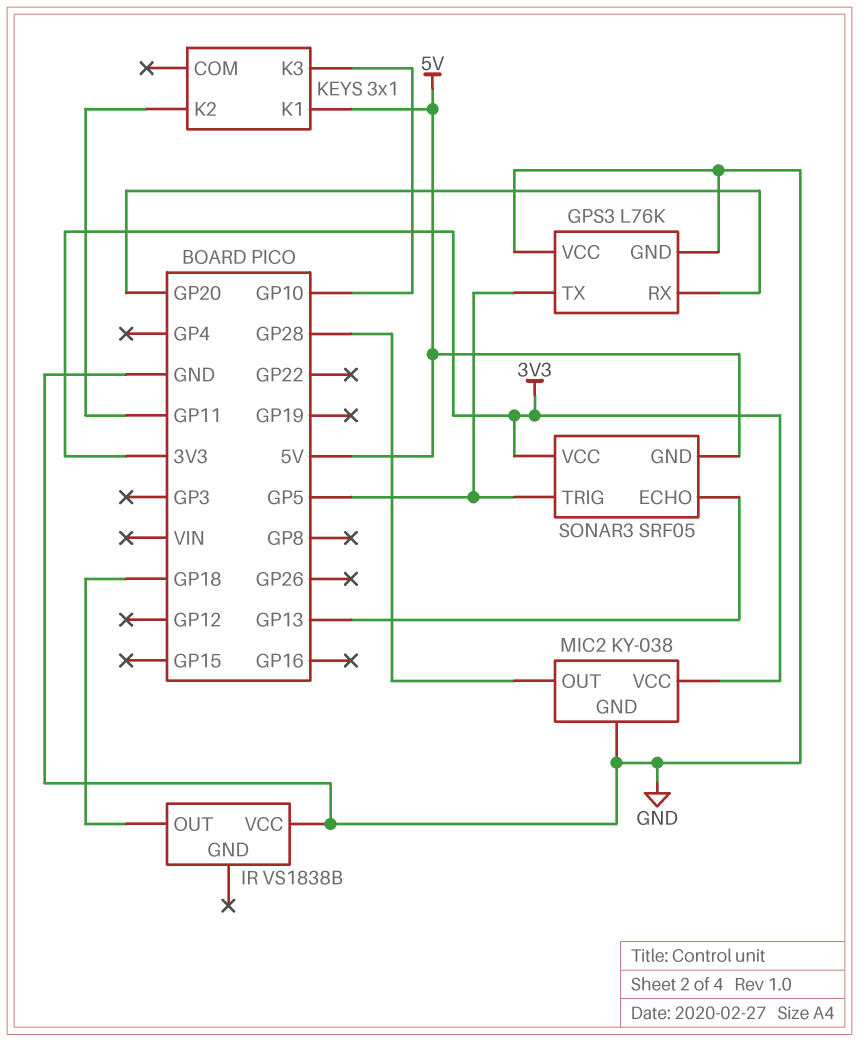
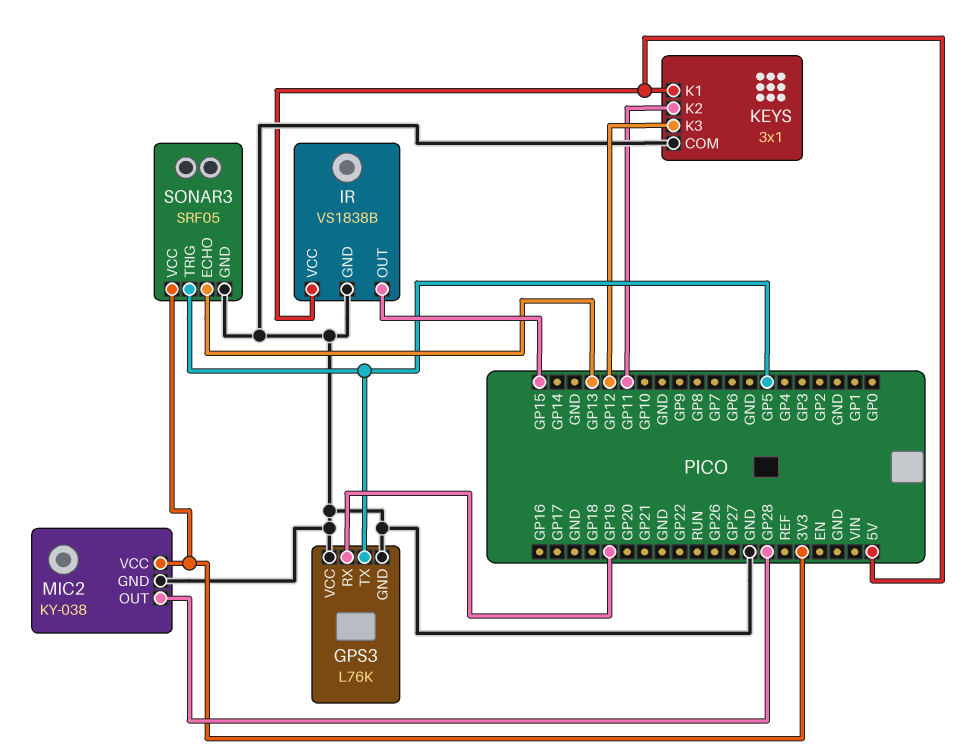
GPS3 pin RX: GP20 -> GP19
IR pin GND: none -> GND
IR pin OUT: GP18 -> GP15
IR pin VCC: GND -> 5V
KEYS pin COM: none -> GND
KEYS pin K3: GP10 -> GP12
SONAR3 pin GND: 5V -> GND

